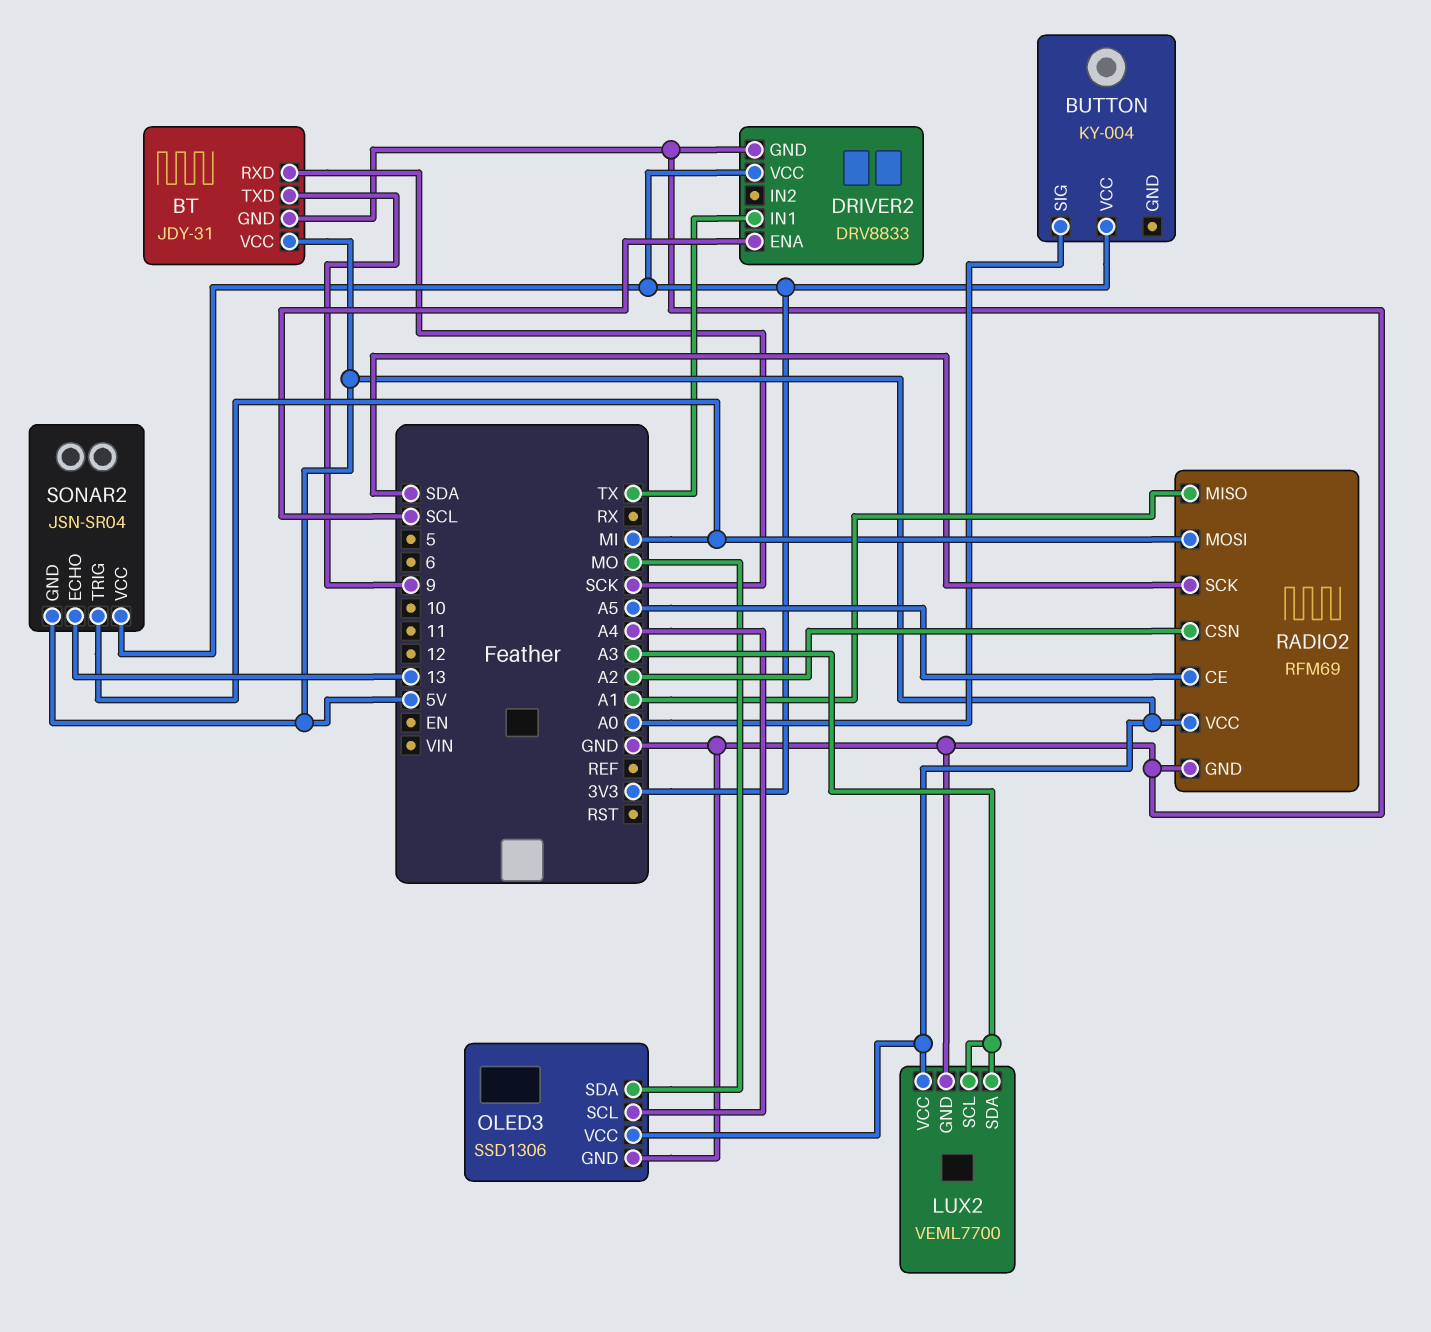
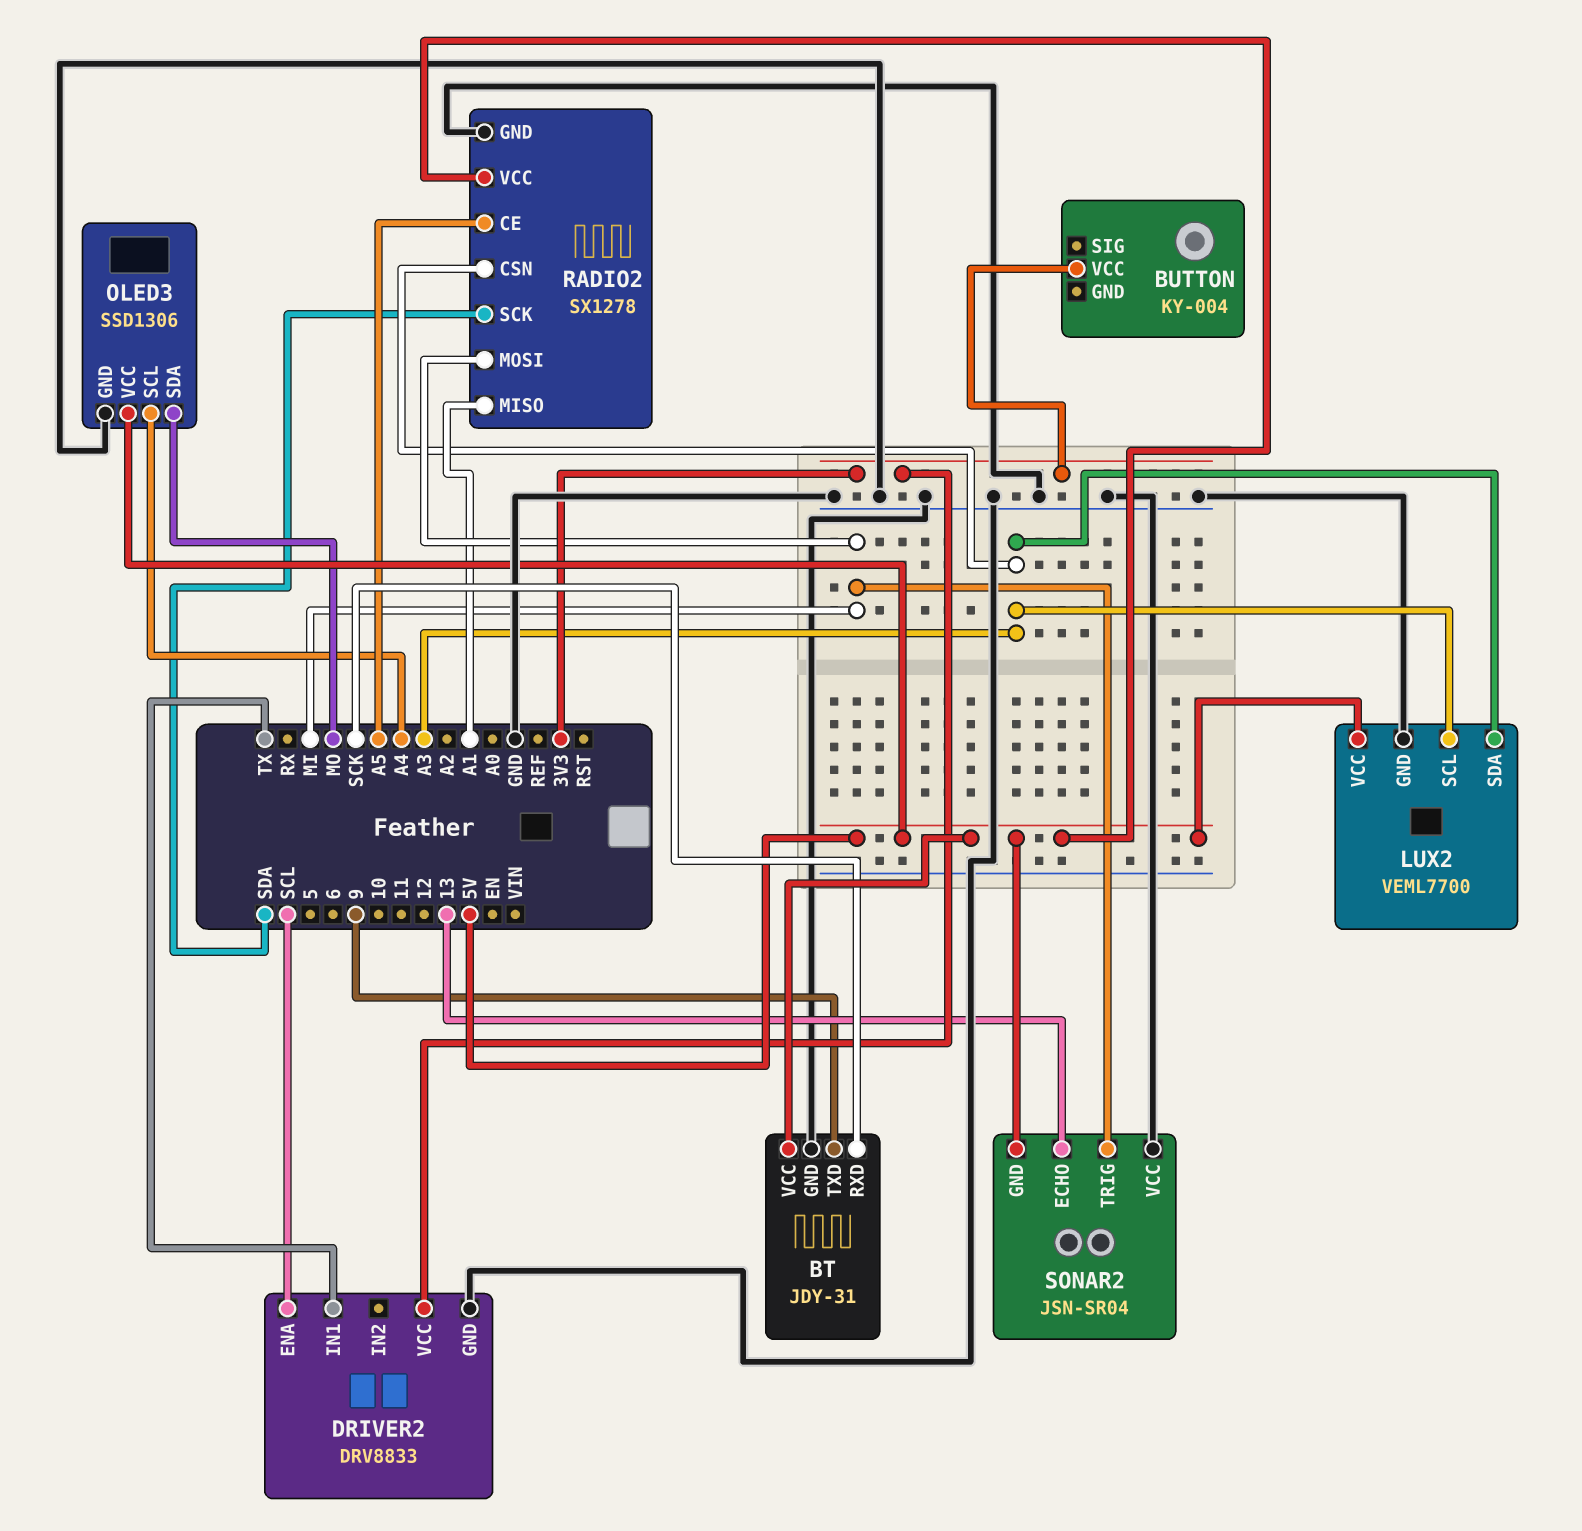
BUTTON pin SIG: A0 -> none
RADIO2: RFM69 -> SX1278
RADIO2 pin CSN: A2 -> A3
SONAR2 pin VCC: 3V3 -> GND

